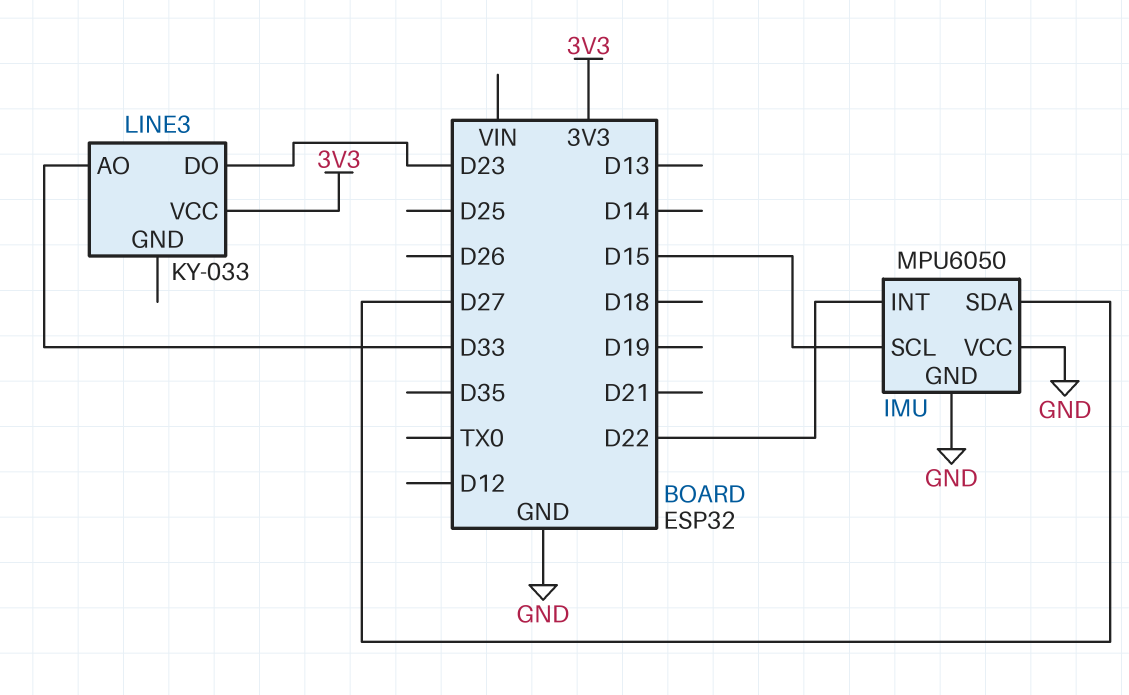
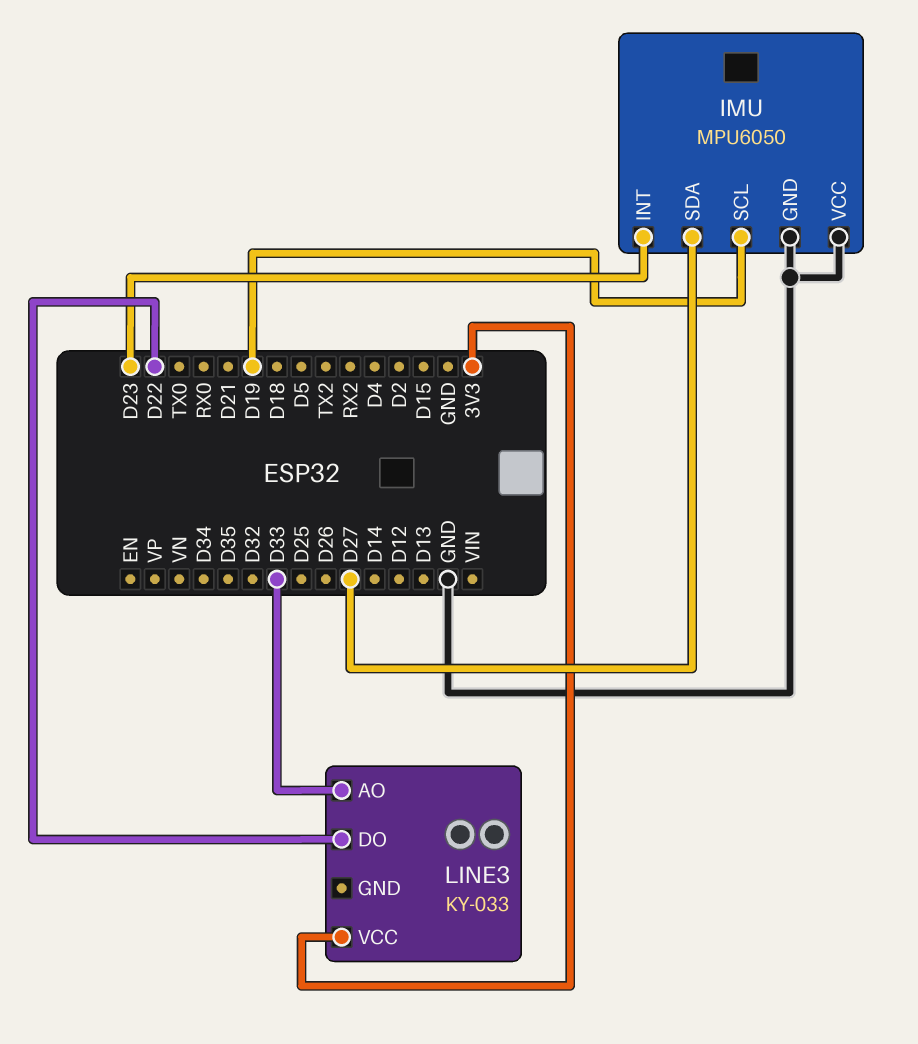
IMU pin INT: D22 -> D23
IMU pin SCL: D15 -> D19
LINE3 pin DO: D23 -> D22

